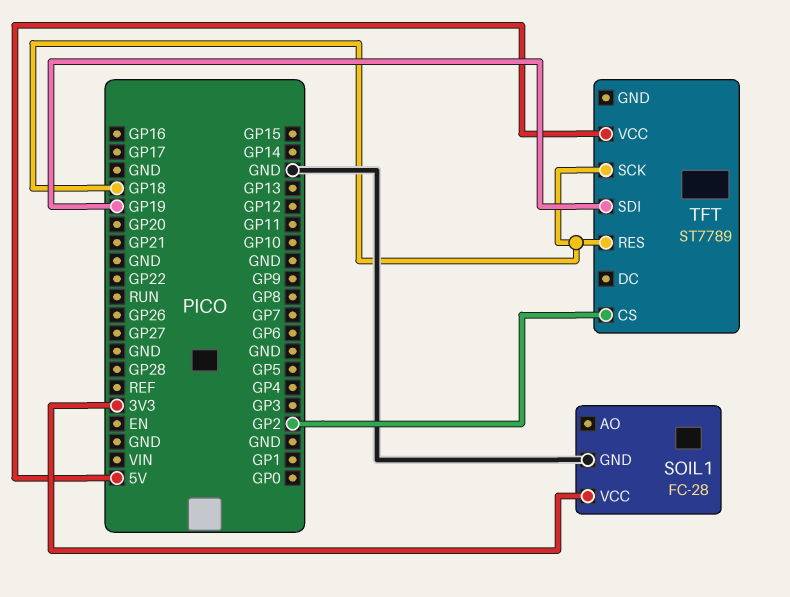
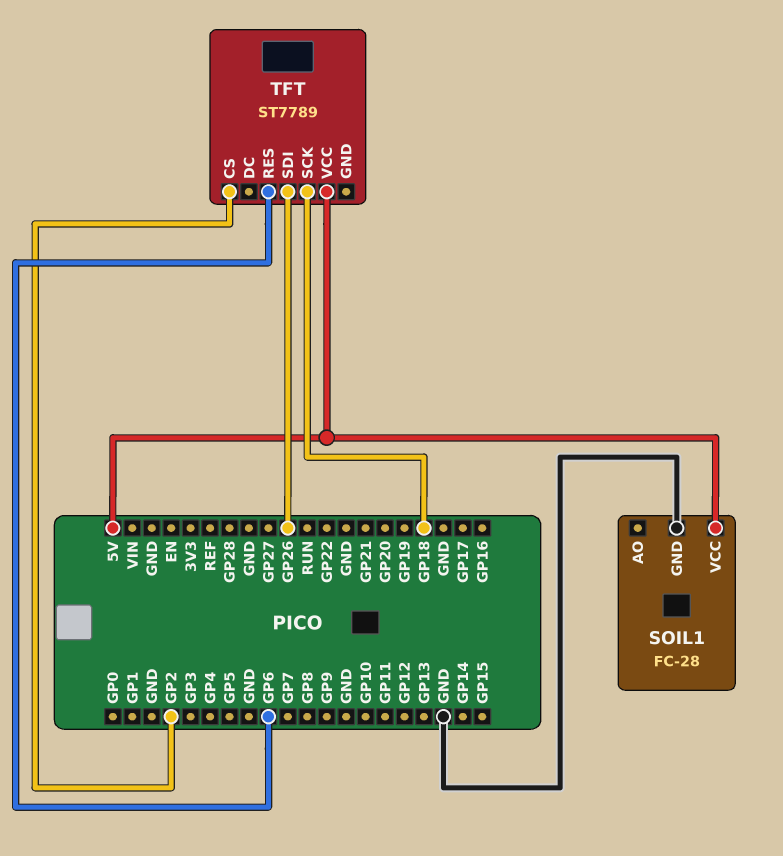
SOIL1 pin VCC: 3V3 -> 5V
TFT pin RES: GP18 -> GP6
TFT pin SDI: GP19 -> GP26

